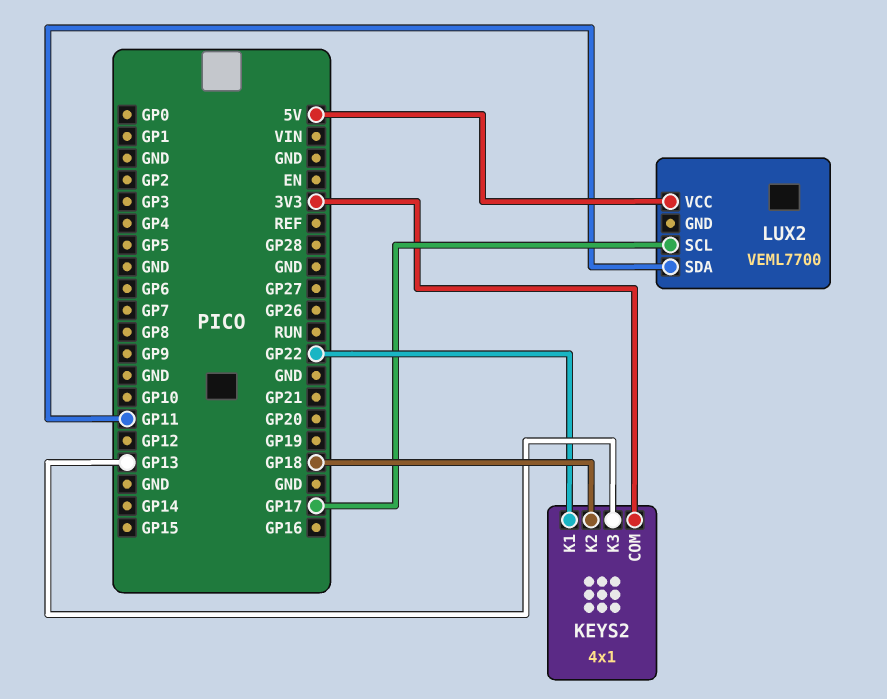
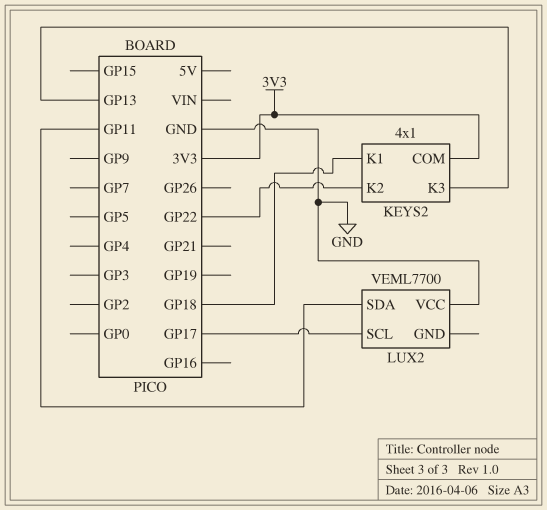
KEYS2 pin K1: GP22 -> GP18
KEYS2 pin K2: GP18 -> GP22
LUX2 pin VCC: 5V -> GND

